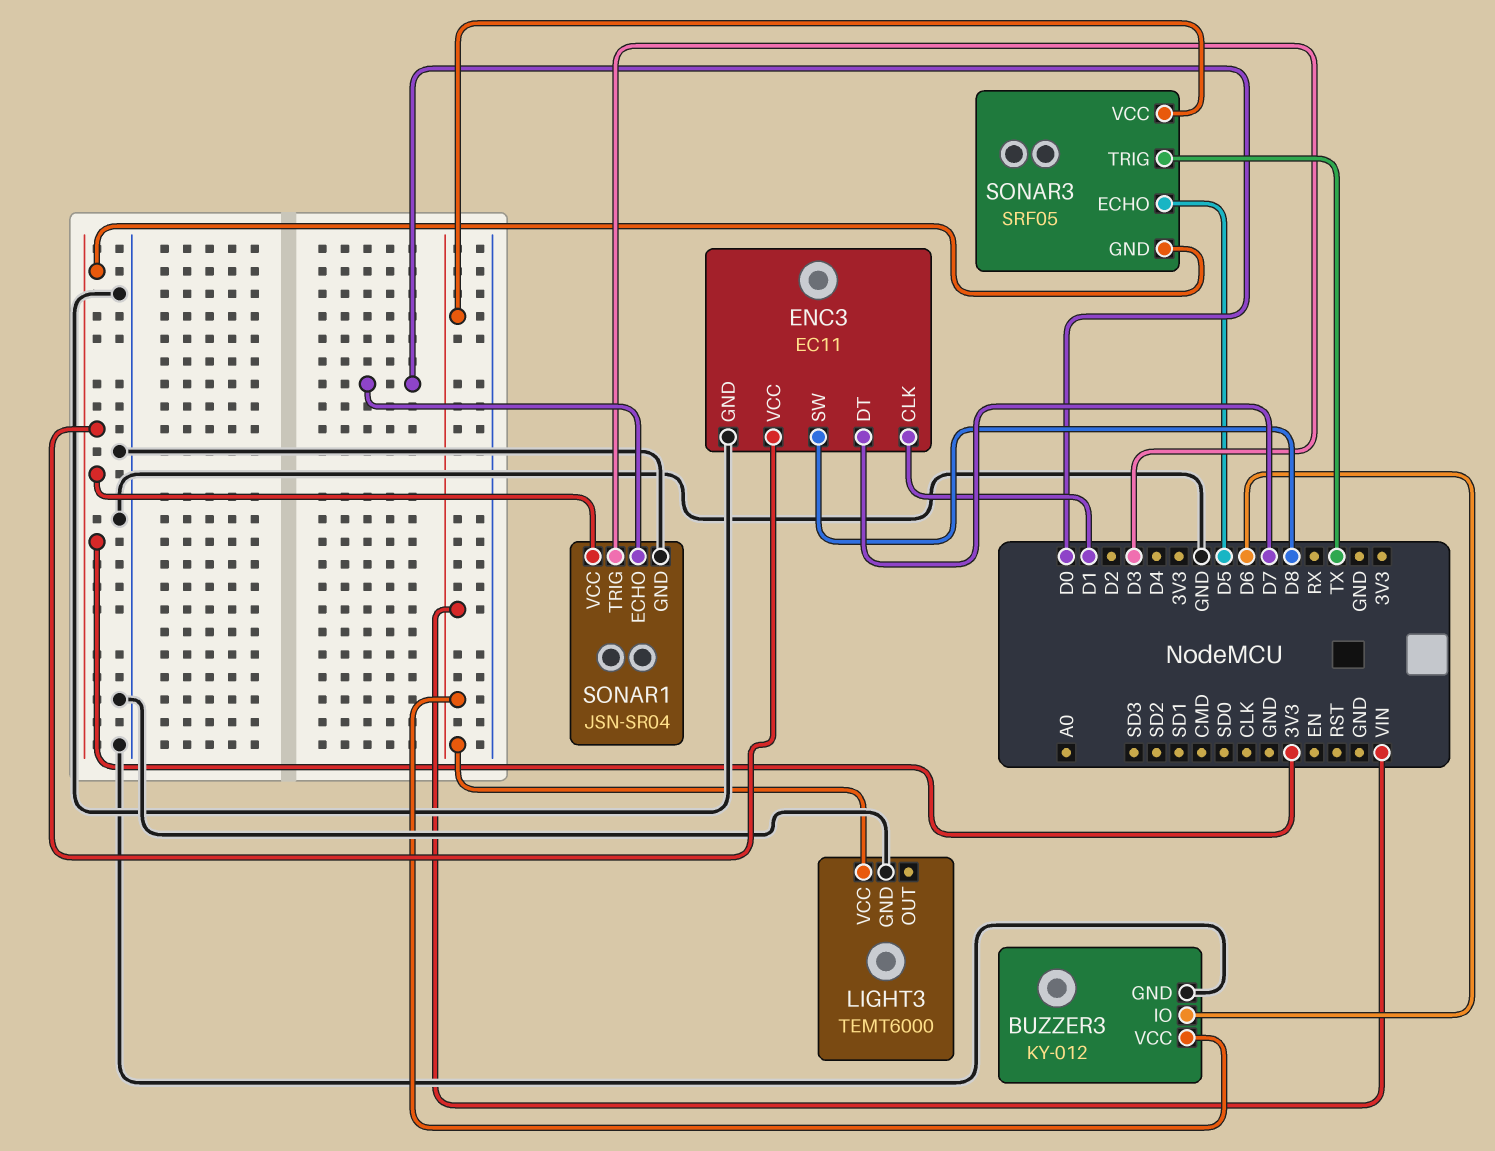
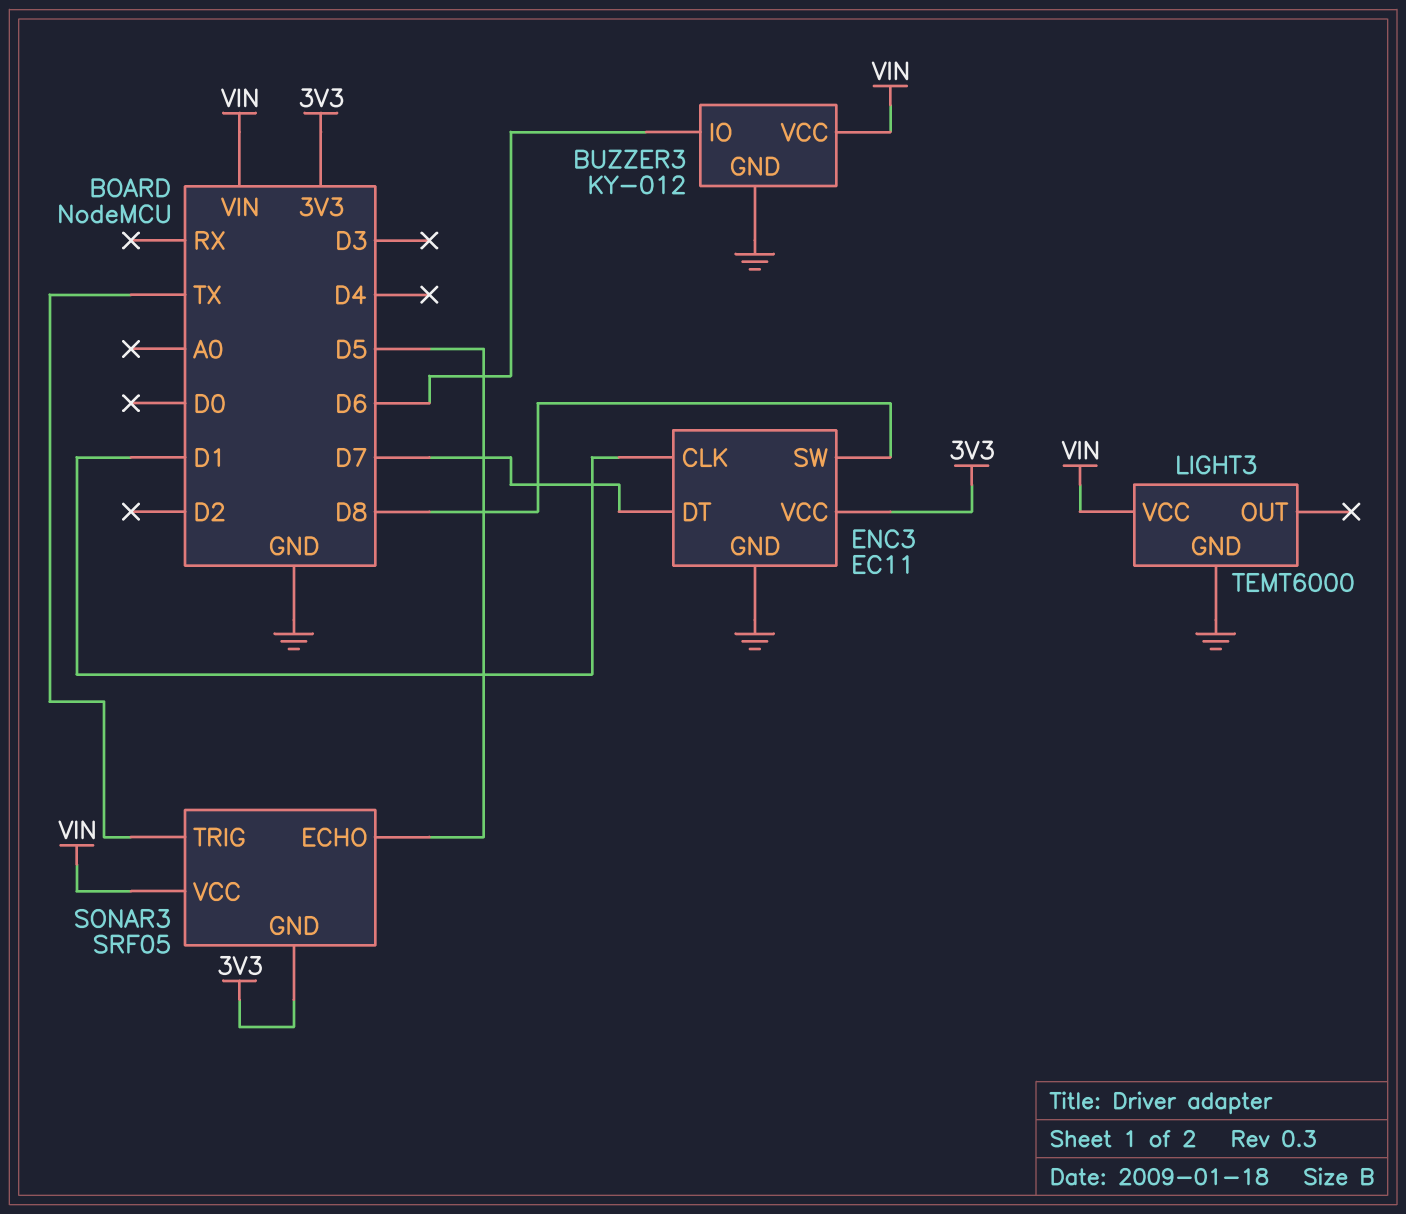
SONAR1: JSN-SR04 -> none
SONAR1 pin ECHO: D0 -> none
SONAR1 pin GND: GND -> none
SONAR1 pin TRIG: D3 -> none
SONAR1 pin VCC: 3V3 -> none

